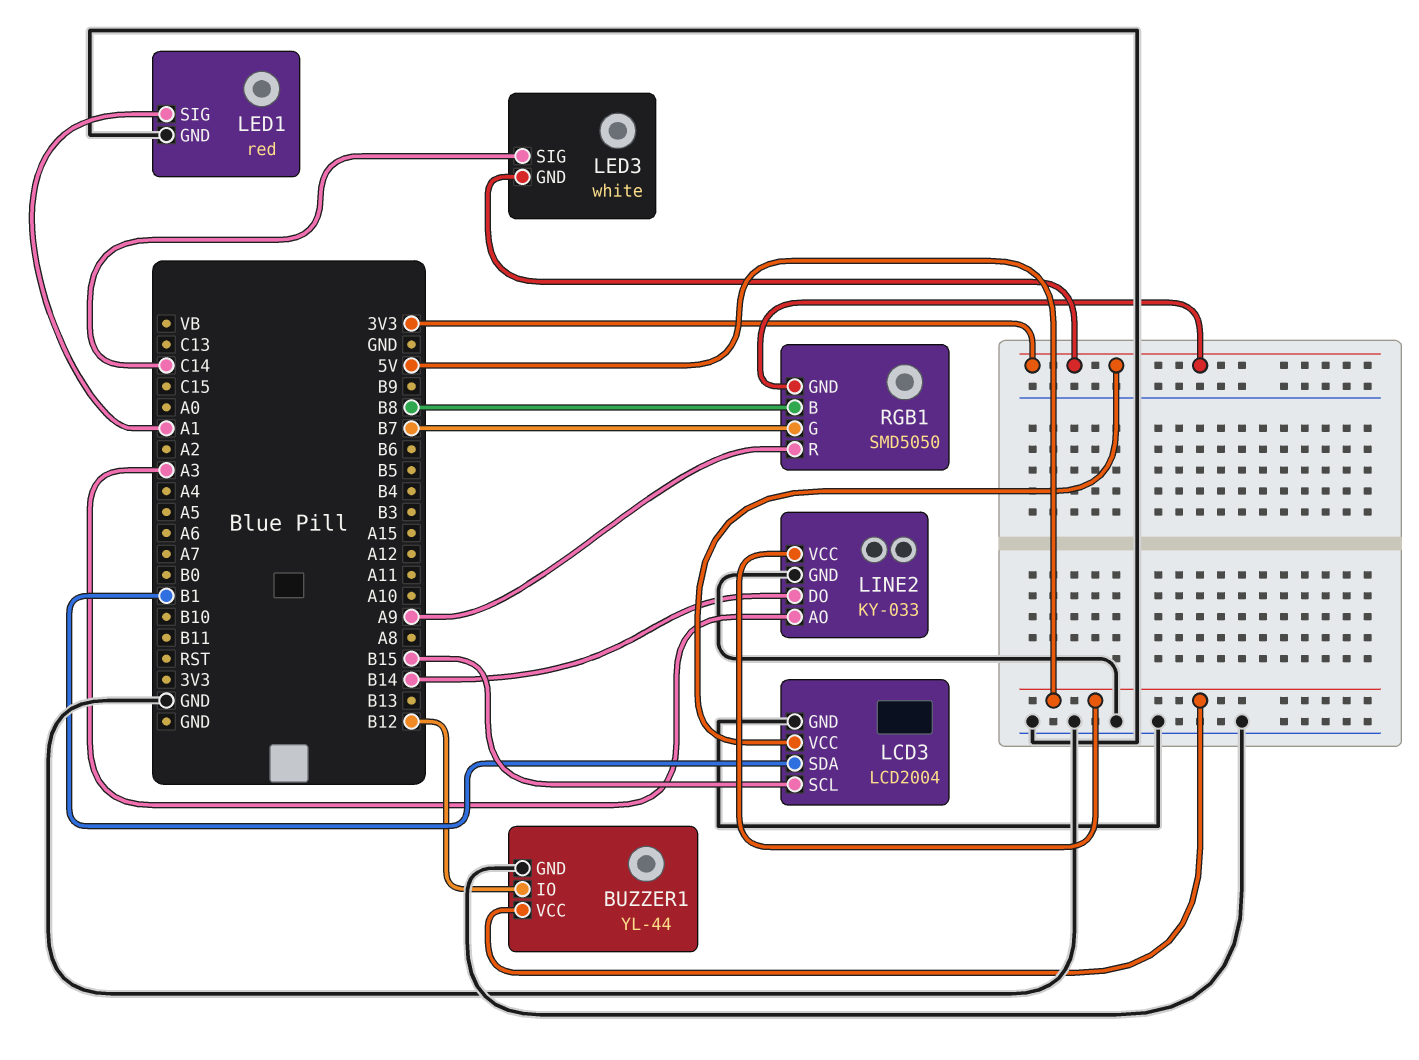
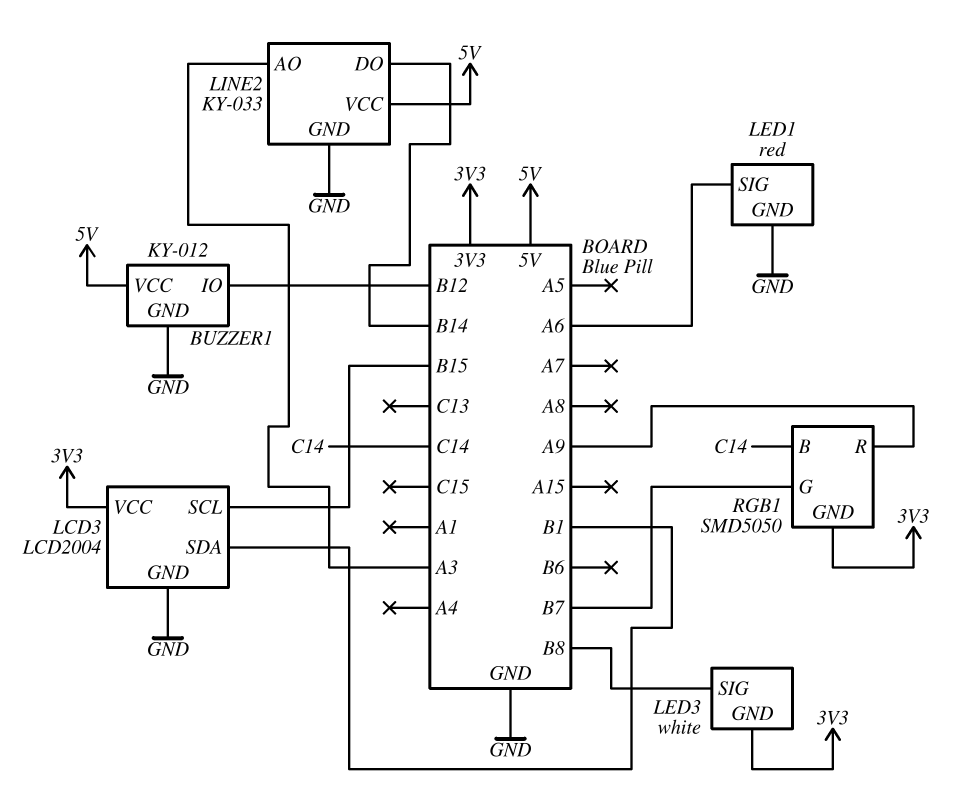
BUZZER1: YL-44 -> KY-012
LED1 pin SIG: A1 -> A6
LED3 pin SIG: C14 -> B8
RGB1 pin B: B8 -> C14

